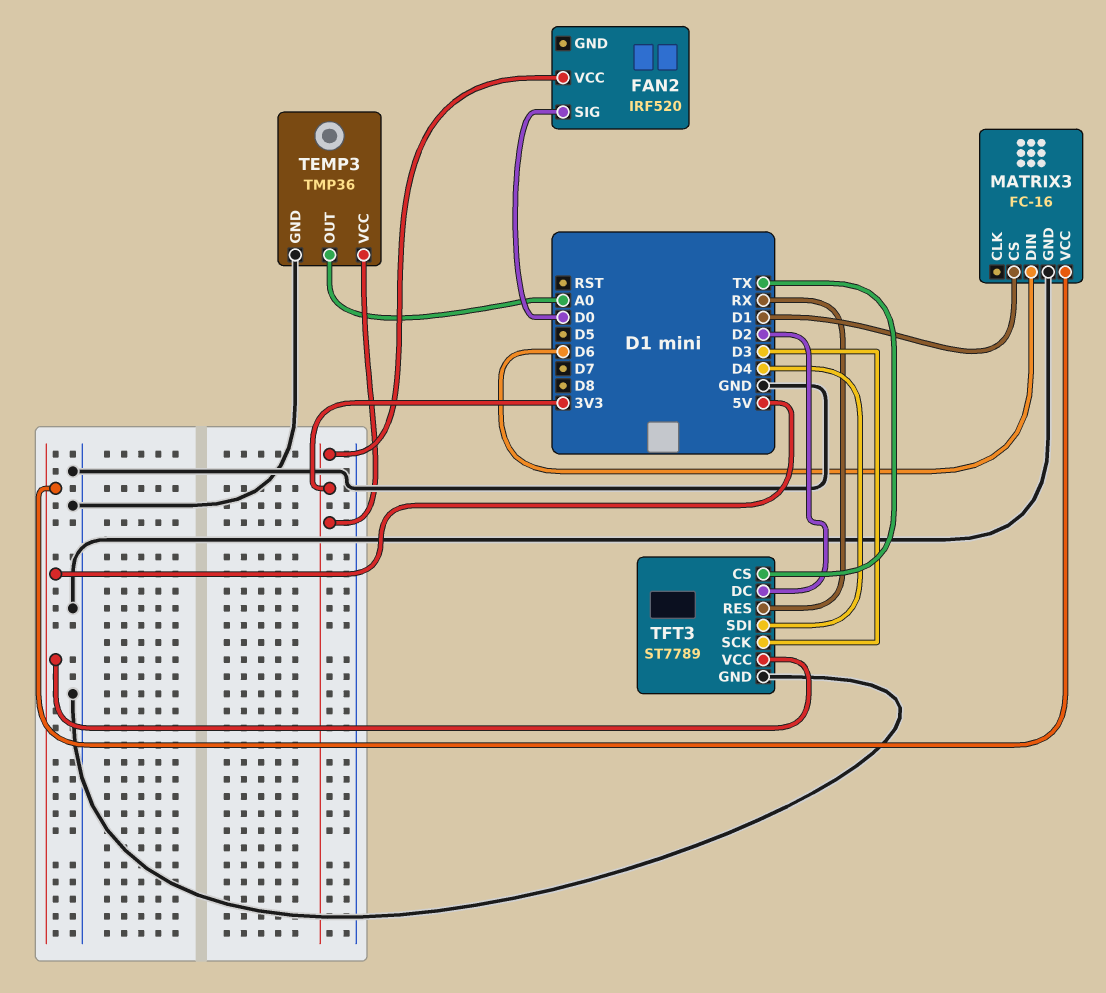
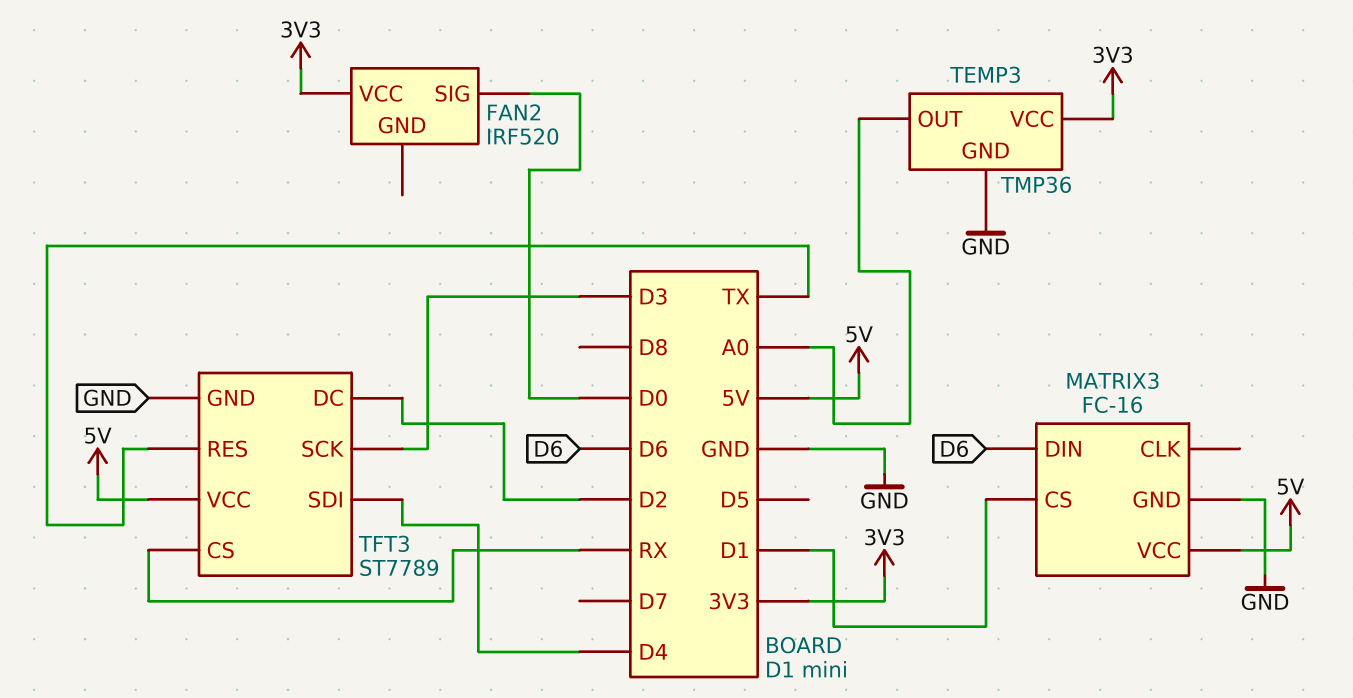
TFT3 pin CS: TX -> RX
TFT3 pin RES: RX -> TX

